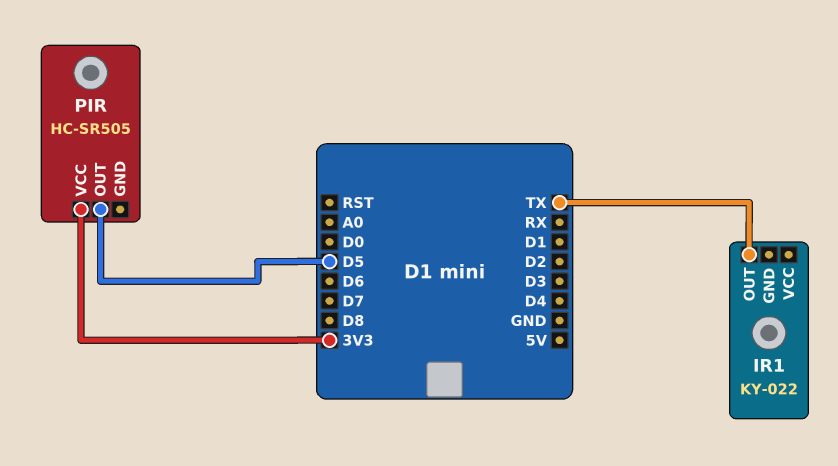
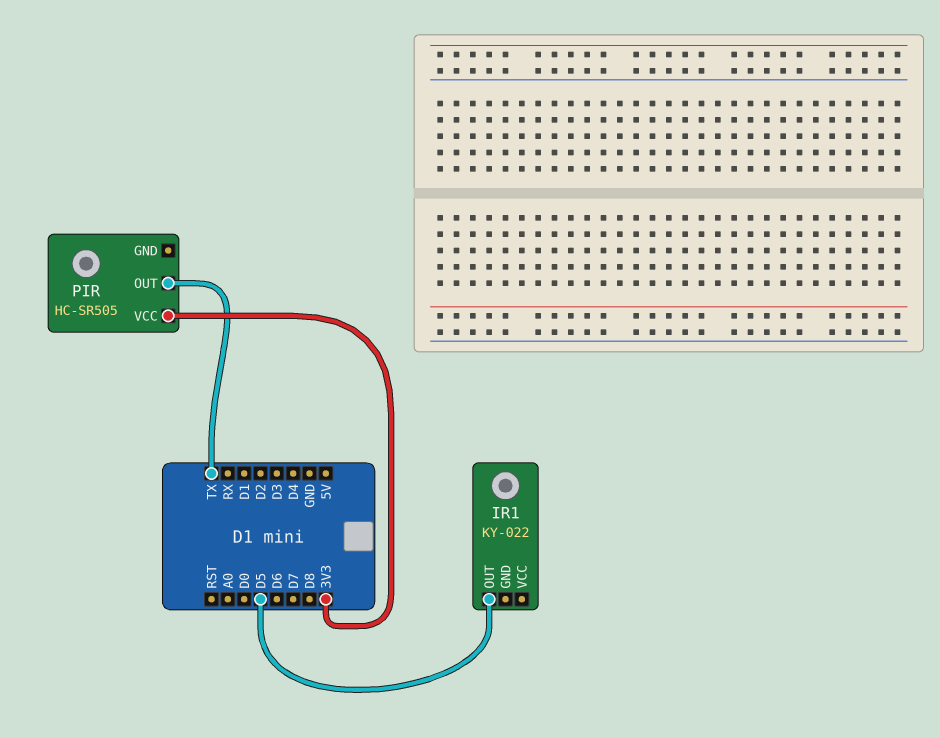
IR1 pin OUT: TX -> D5
PIR pin OUT: D5 -> TX

